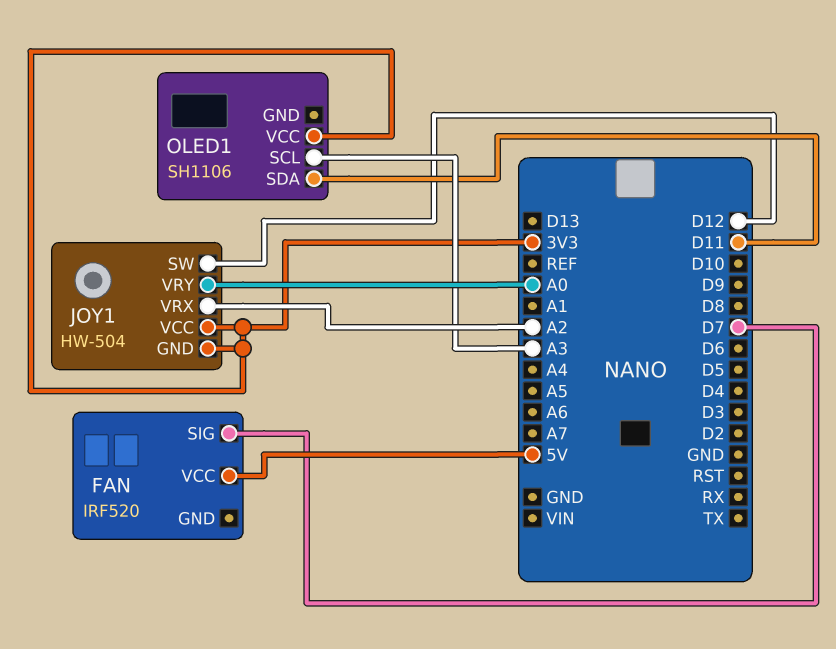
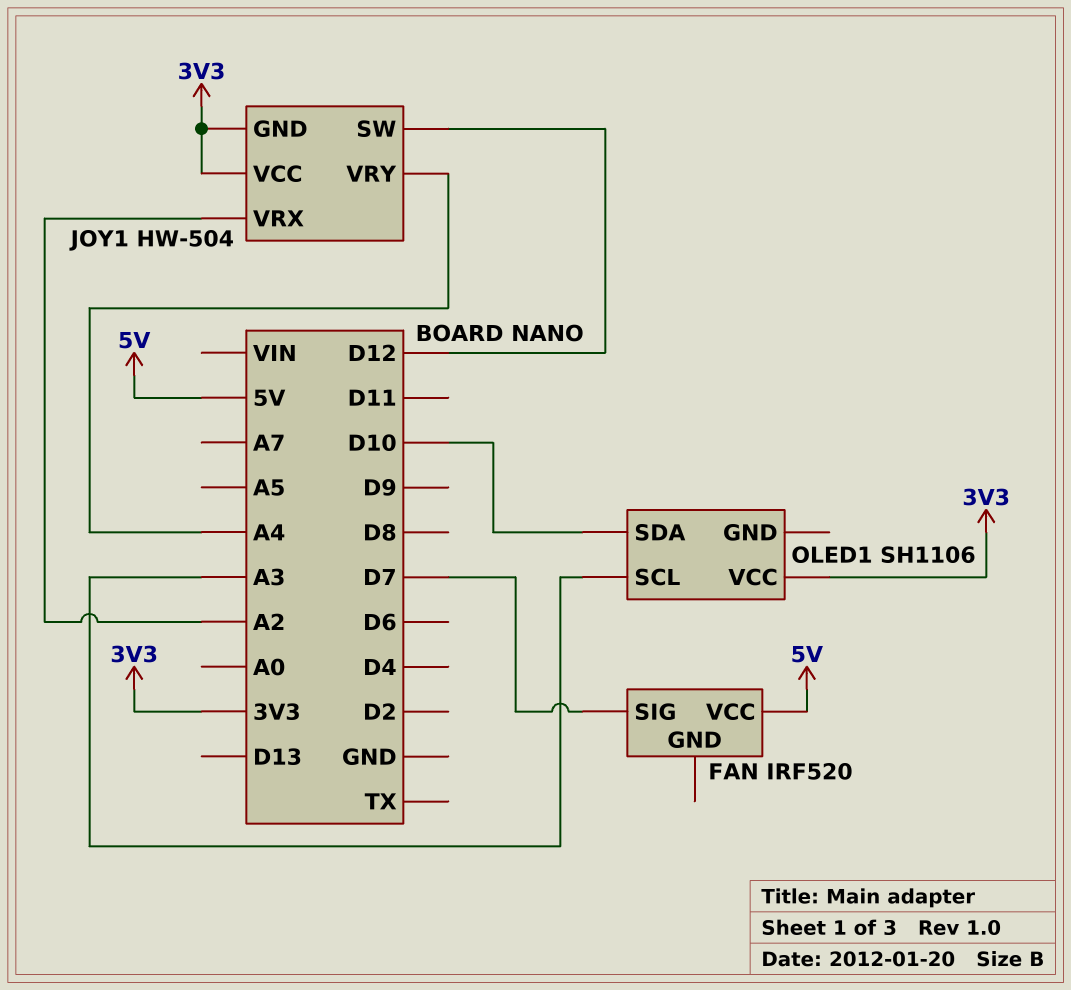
JOY1 pin VRY: A0 -> A4
OLED1 pin SDA: D11 -> D10

